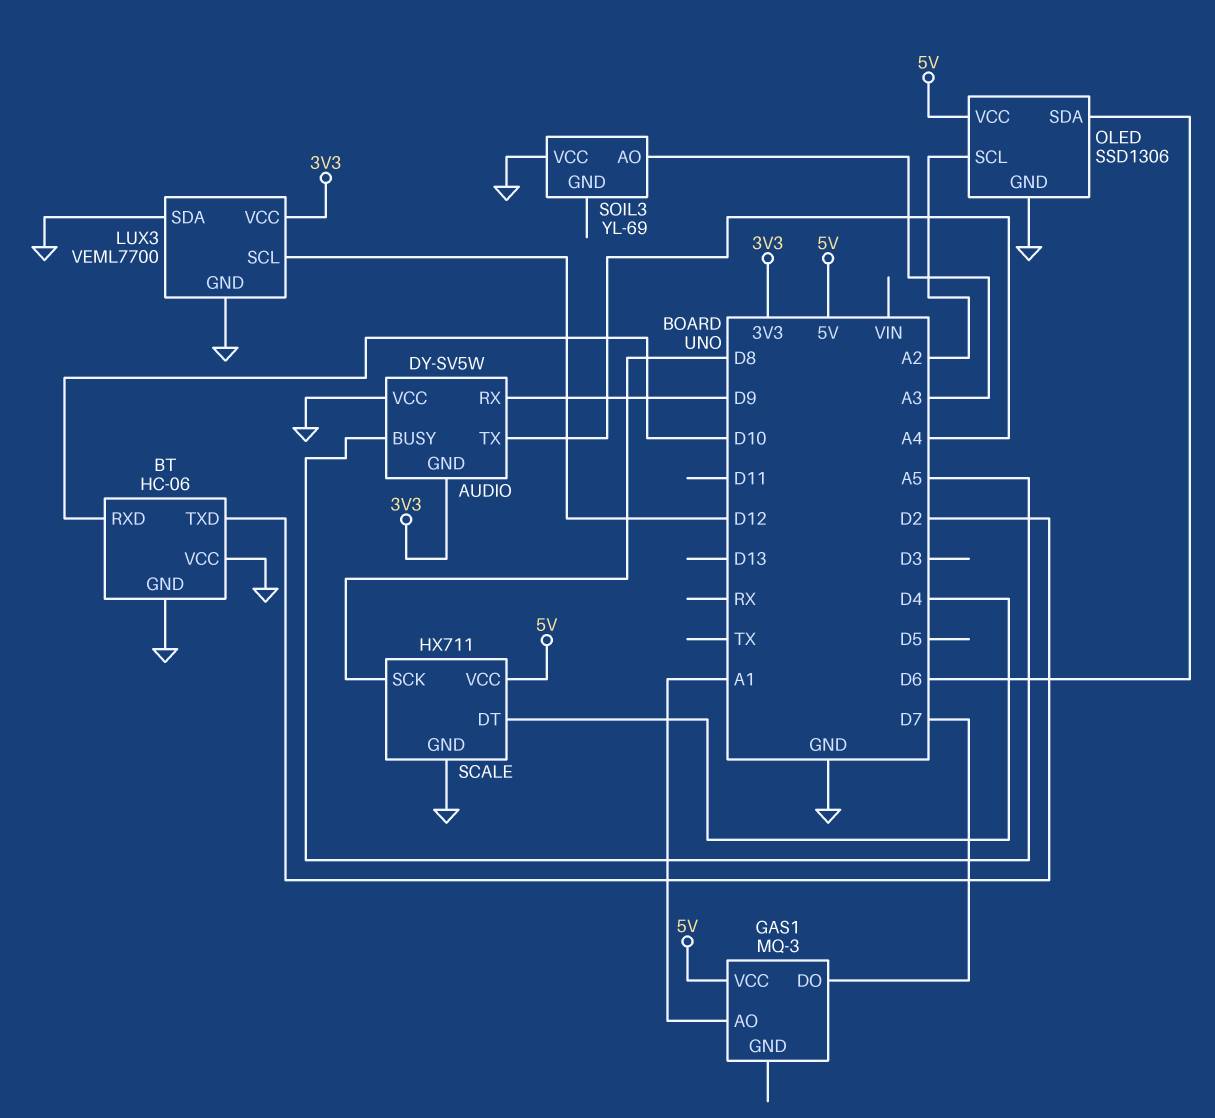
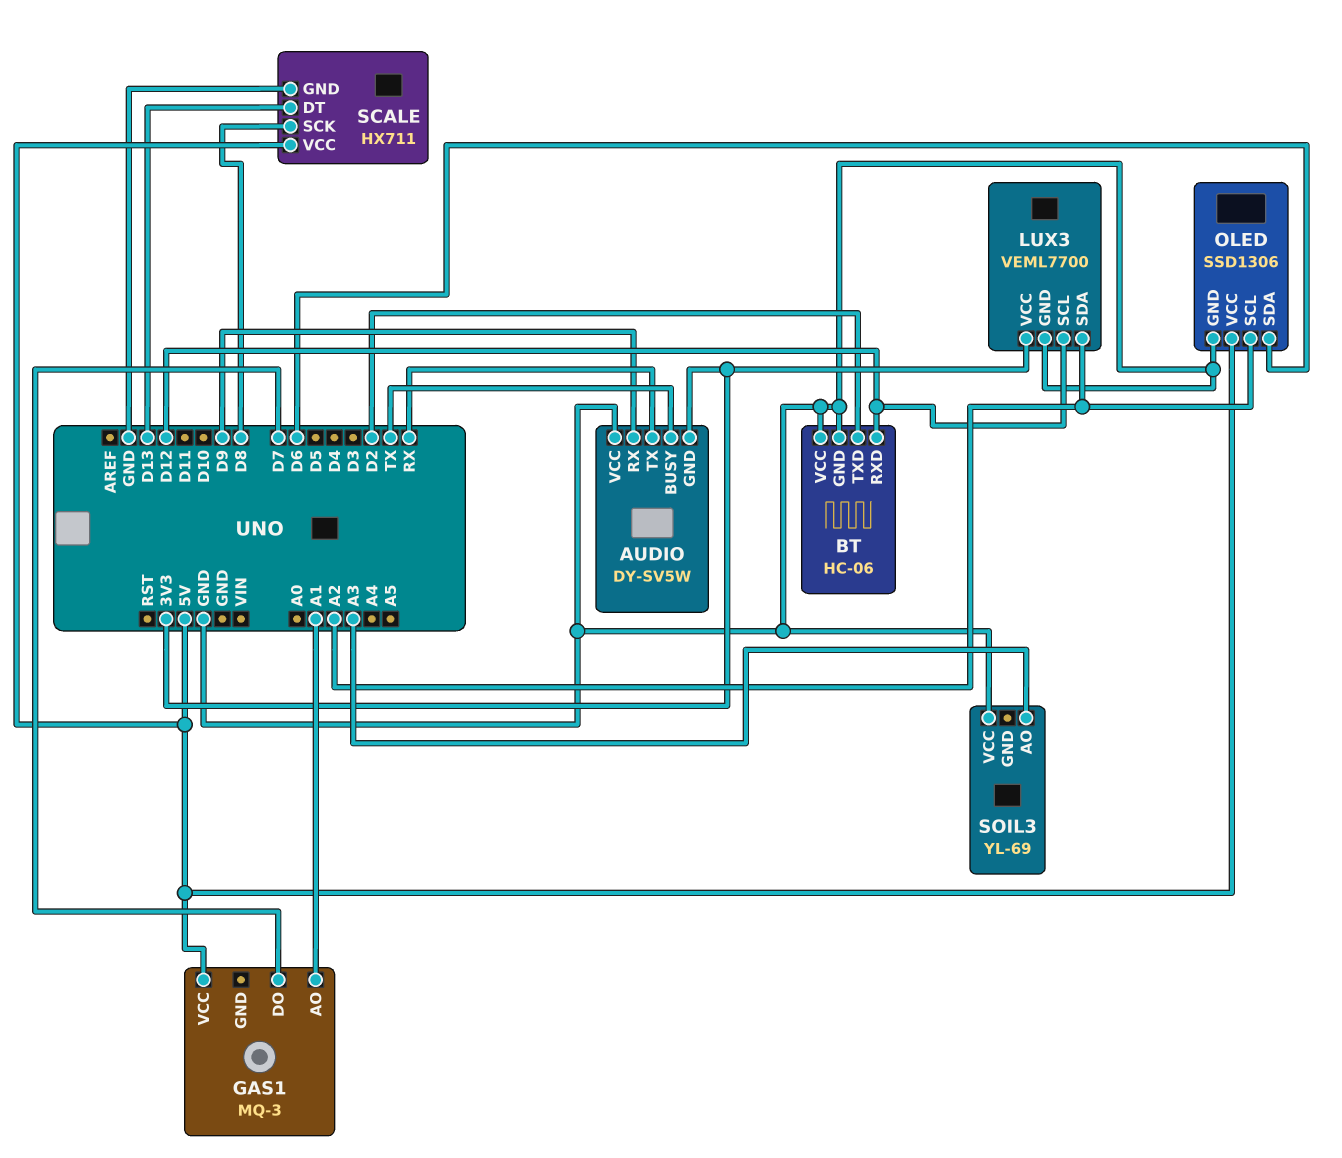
AUDIO pin BUSY: A5 -> TX
AUDIO pin TX: A4 -> RX
BT pin RXD: D10 -> D12
LUX3 pin SDA: GND -> A2
SCALE pin DT: D4 -> D13

